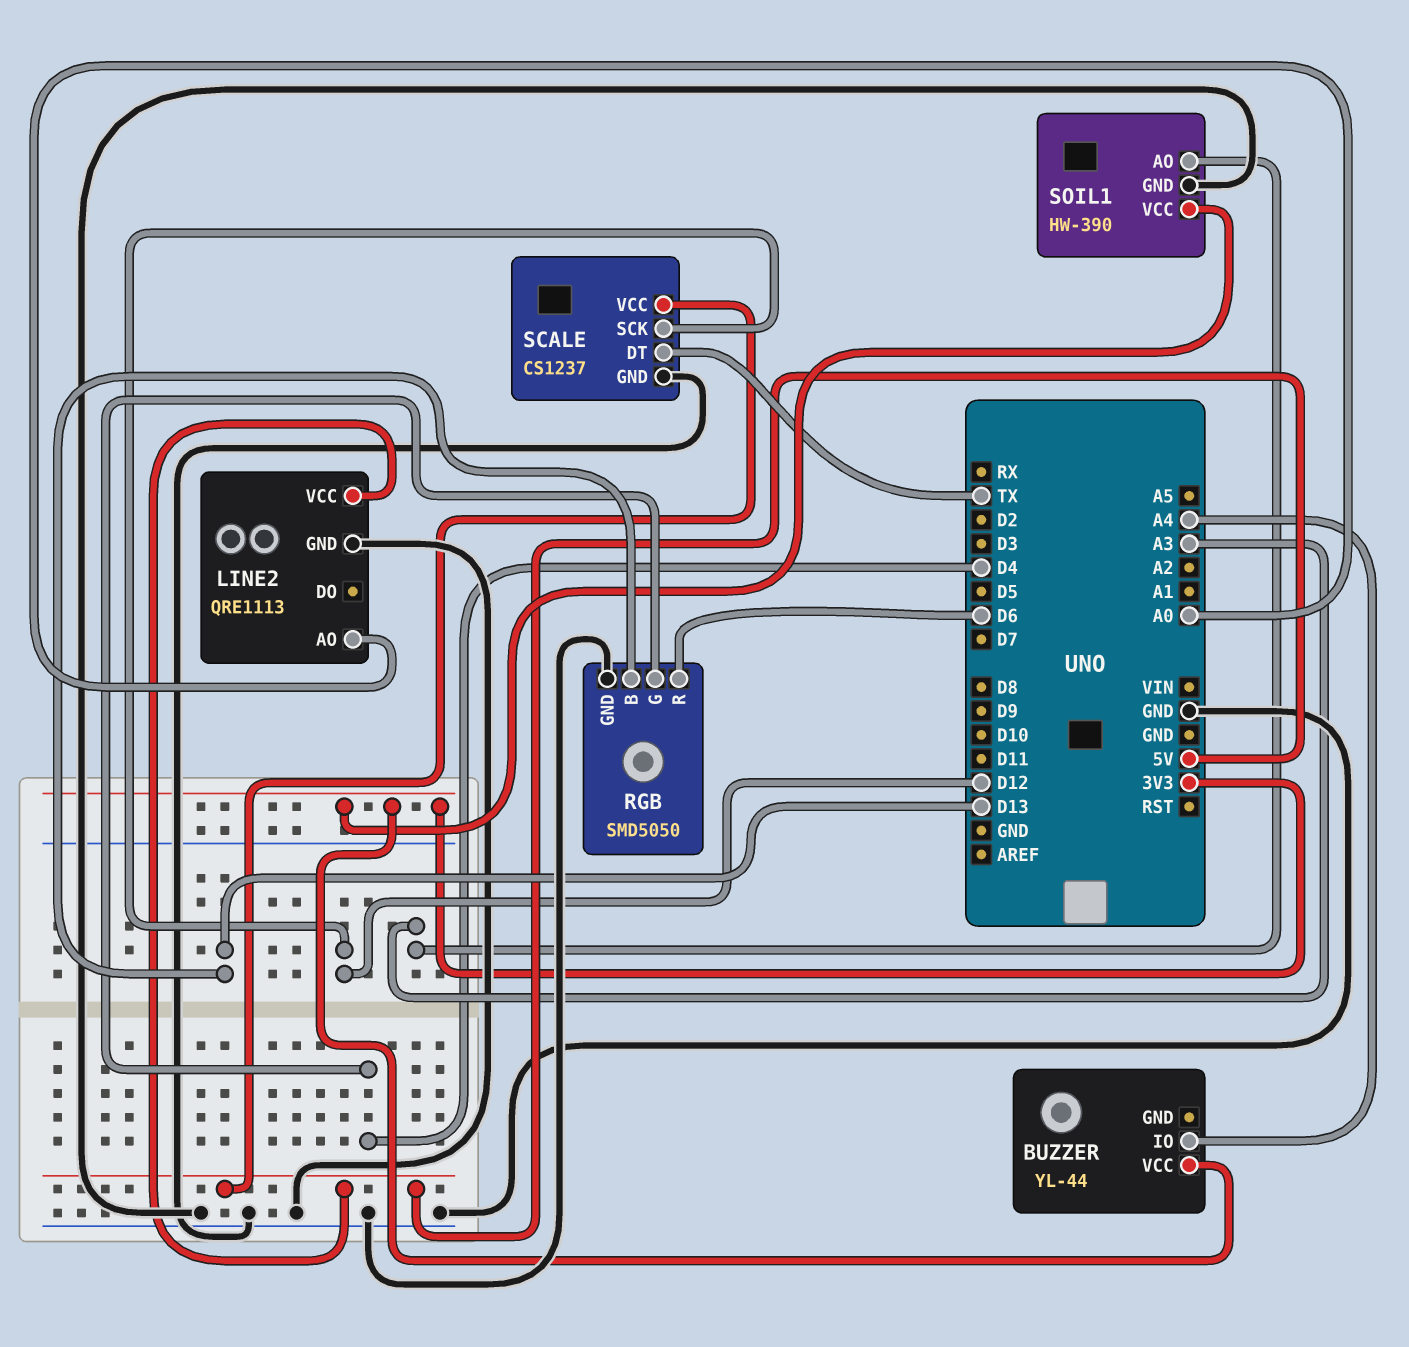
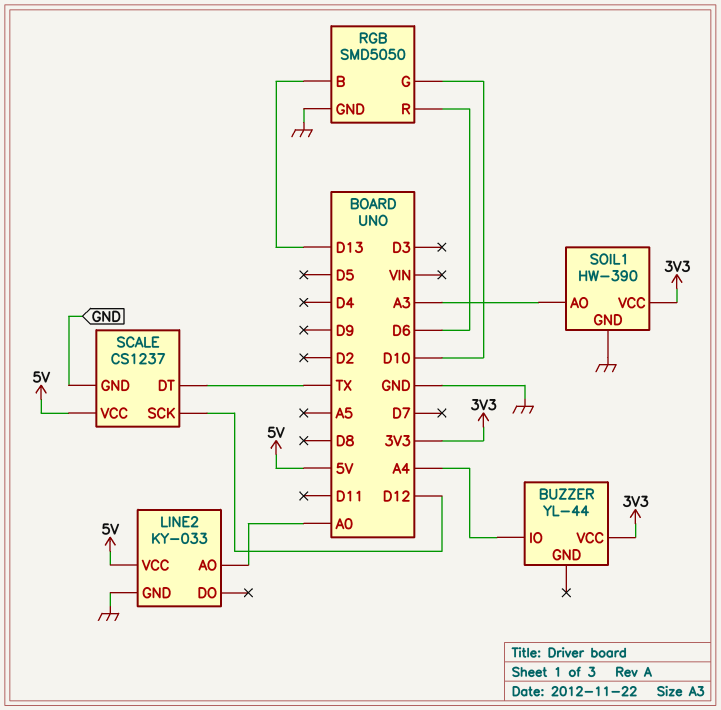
LINE2: QRE1113 -> KY-033
RGB pin G: D4 -> D10

